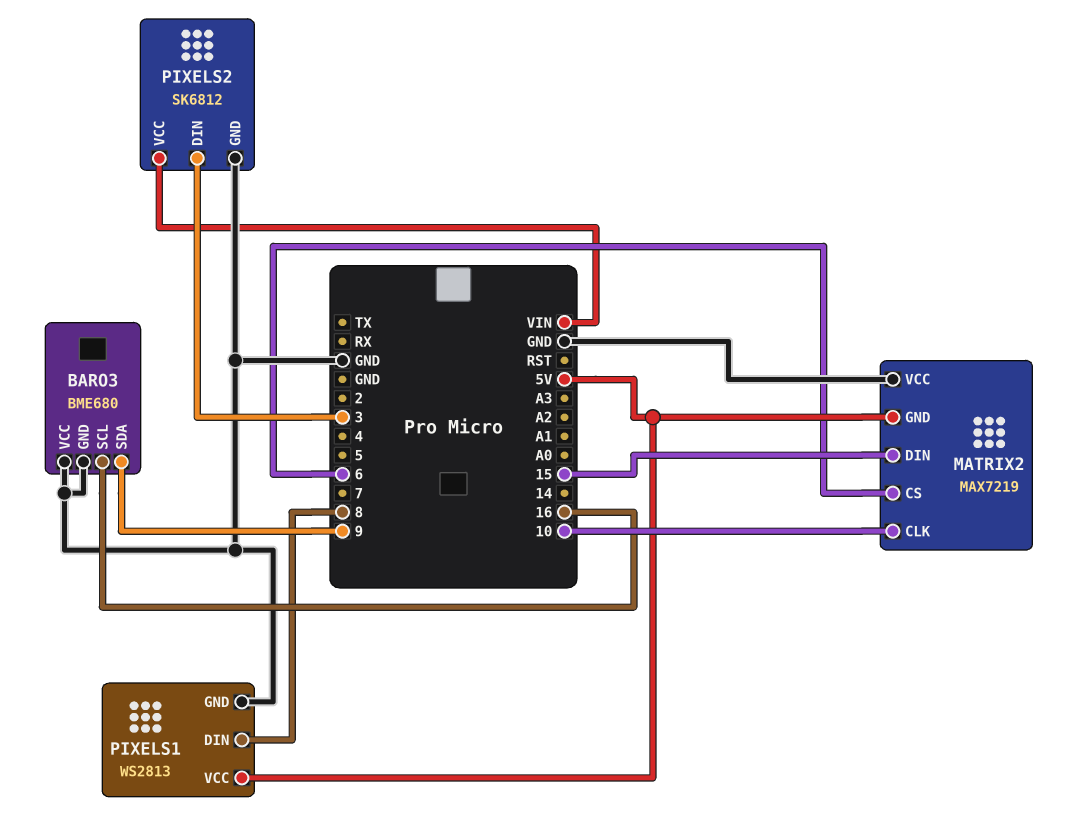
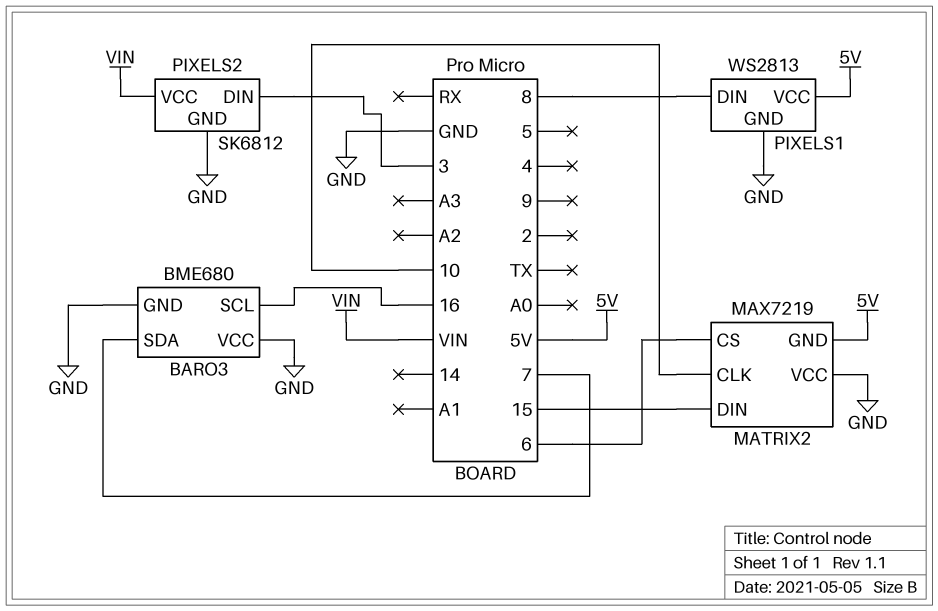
BARO3 pin SDA: 9 -> 7

